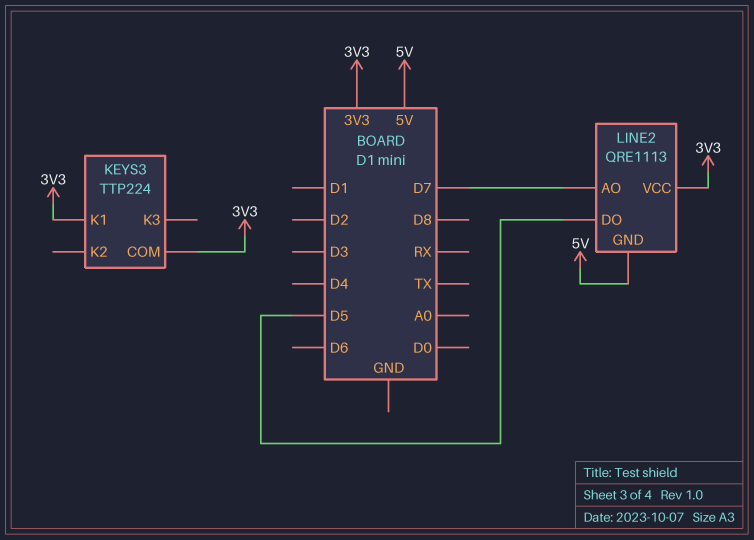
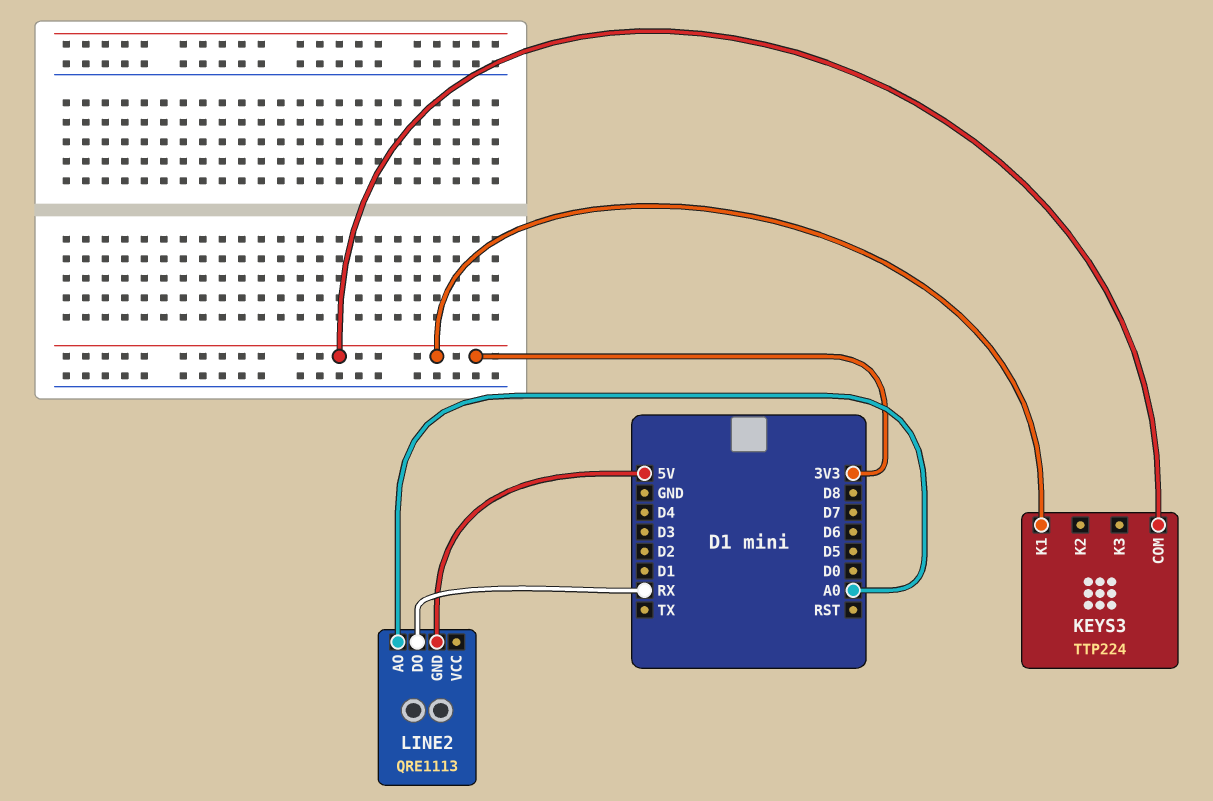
LINE2 pin AO: D7 -> A0
LINE2 pin DO: D5 -> RX
LINE2 pin VCC: 3V3 -> none

